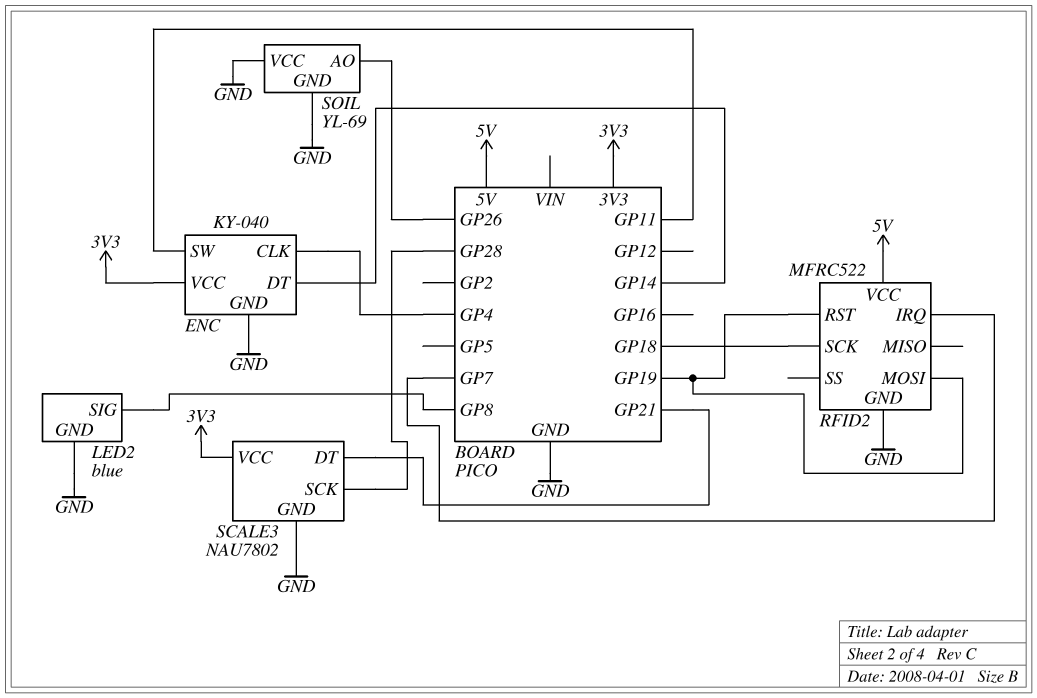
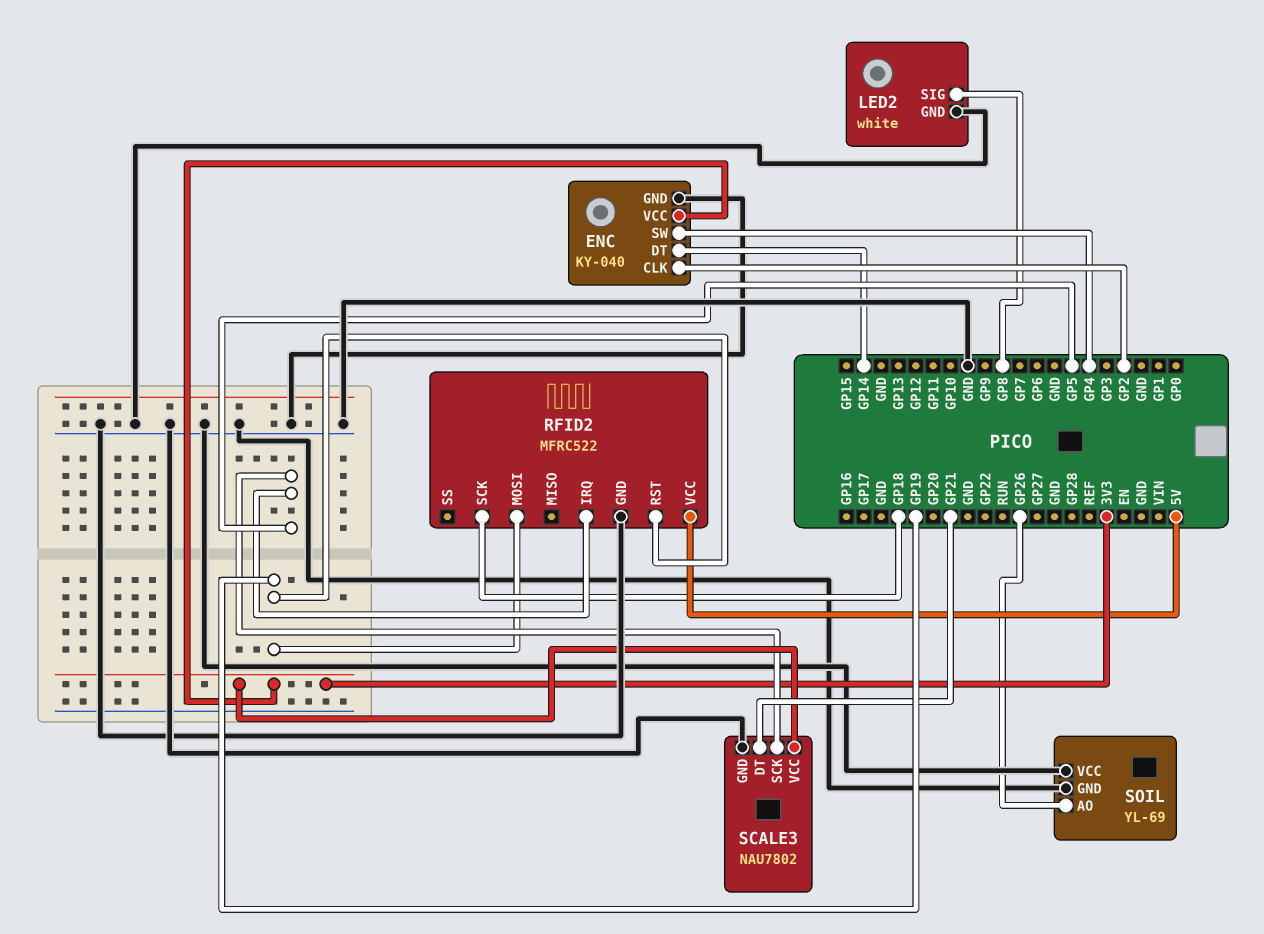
ENC pin CLK: GP4 -> GP2
ENC pin SW: GP11 -> GP4
LED2: blue -> white
RFID2 pin IRQ: GP7 -> GP5
SCALE3 pin SCK: GP28 -> GP5

